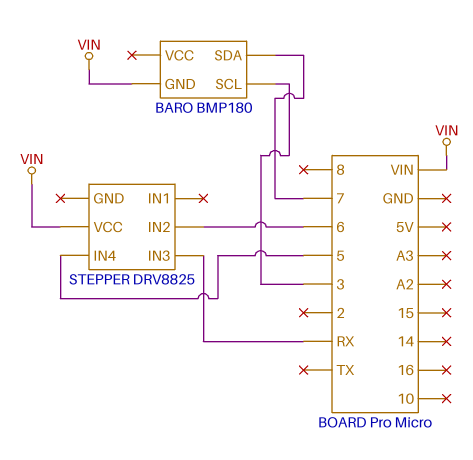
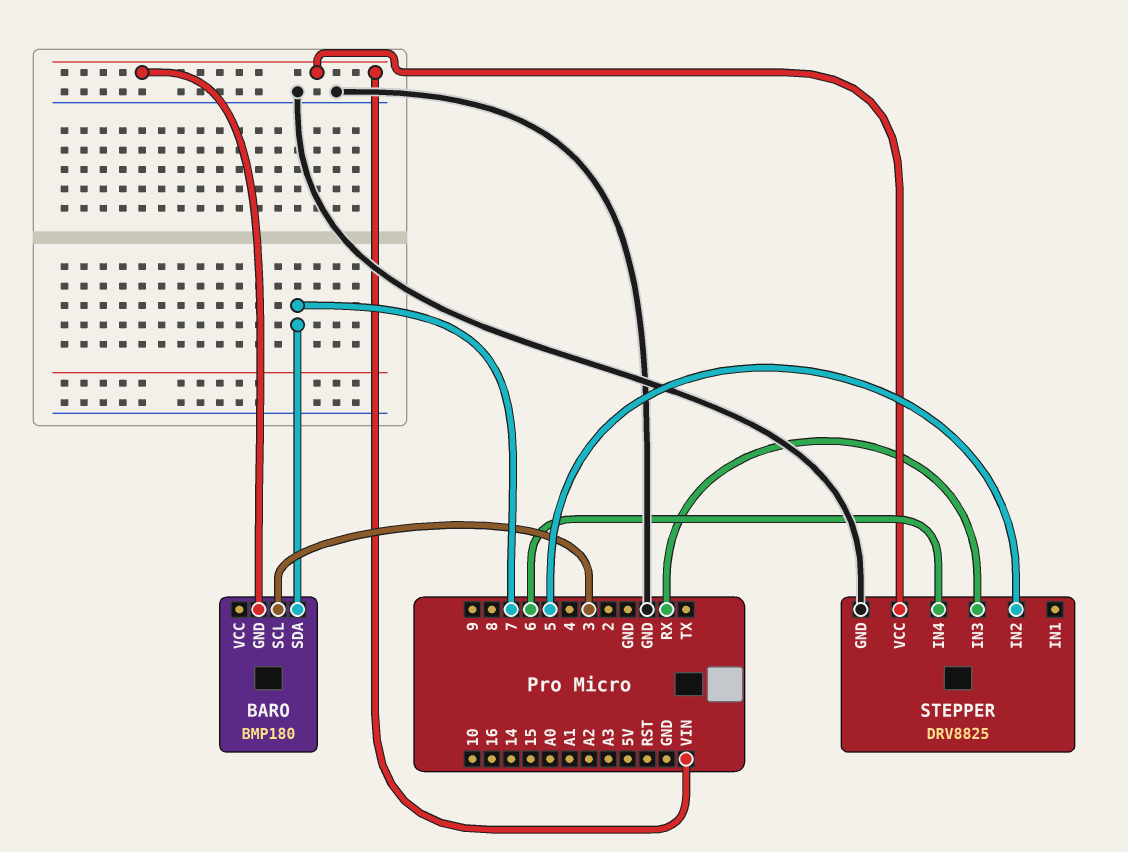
STEPPER pin GND: none -> GND
STEPPER pin IN2: 6 -> 5
STEPPER pin IN4: 5 -> 6

